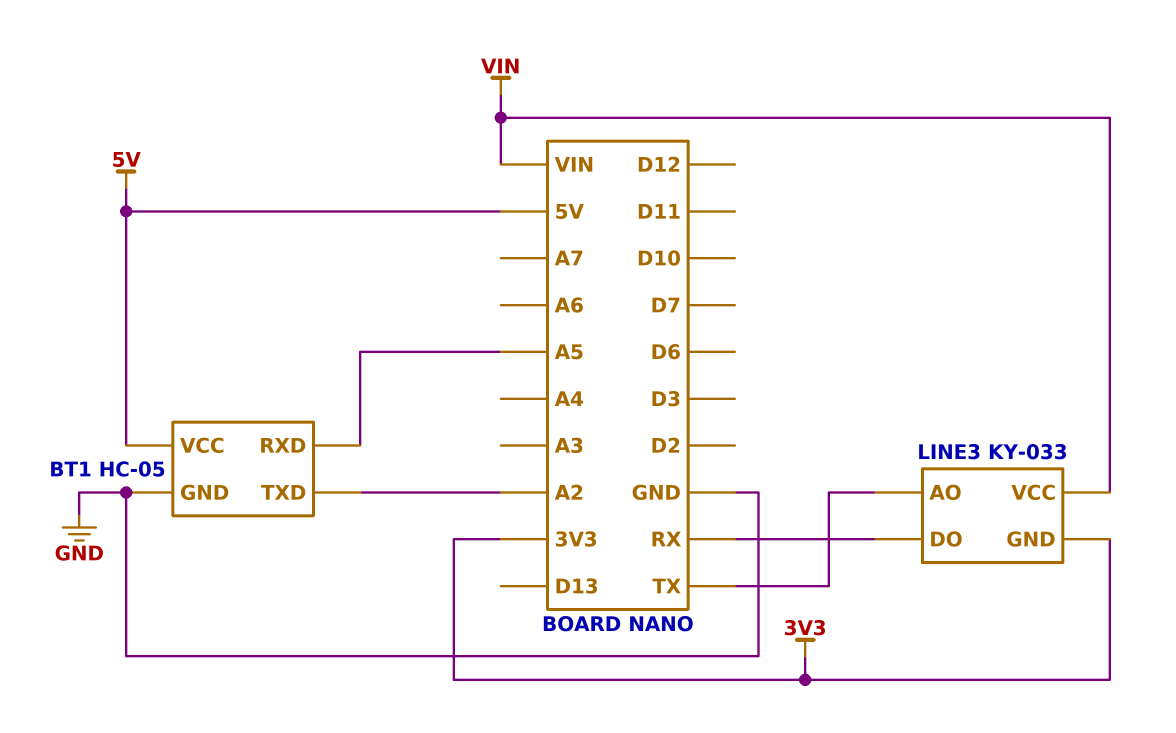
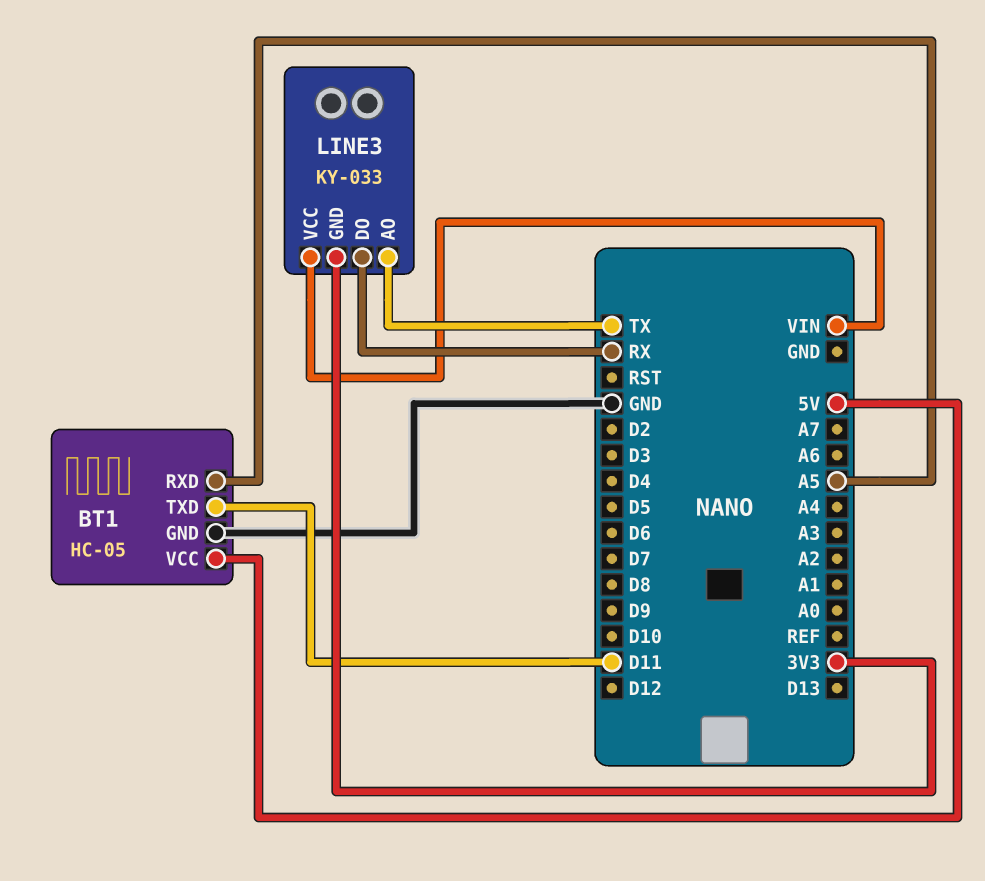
BT1 pin TXD: A2 -> D11

